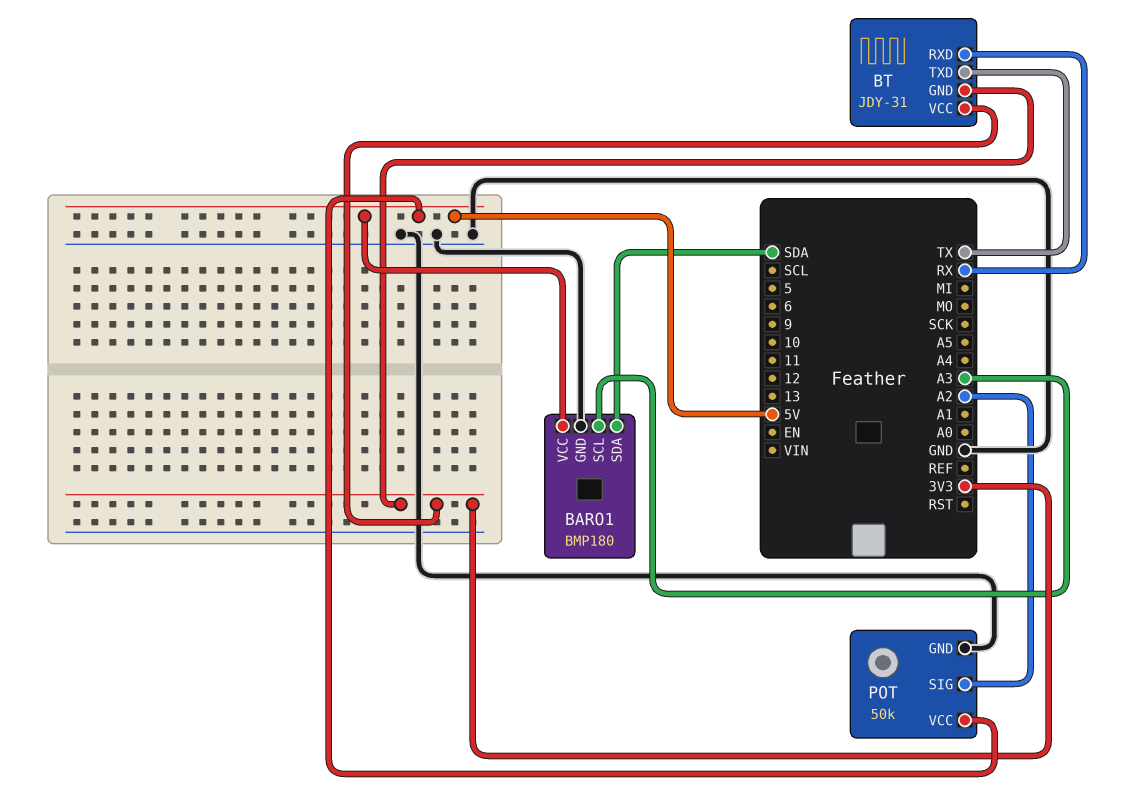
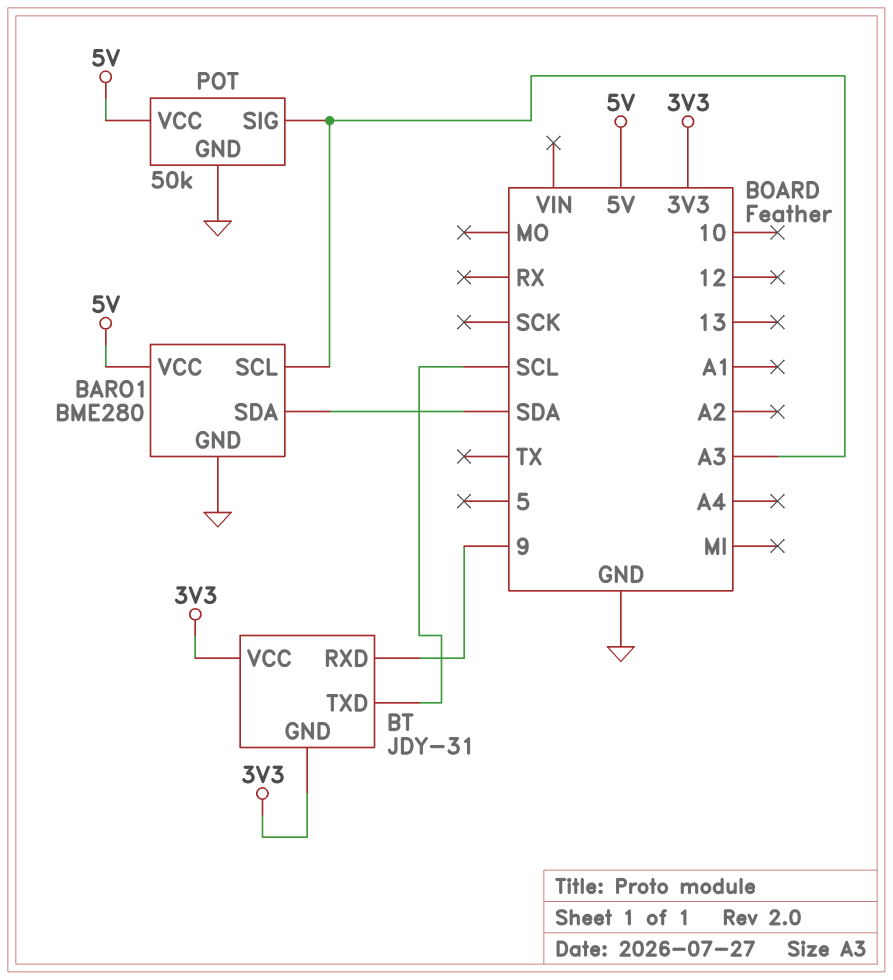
BARO1: BMP180 -> BME280
BT pin RXD: RX -> 9
BT pin TXD: TX -> SCL
POT pin SIG: A2 -> A3

